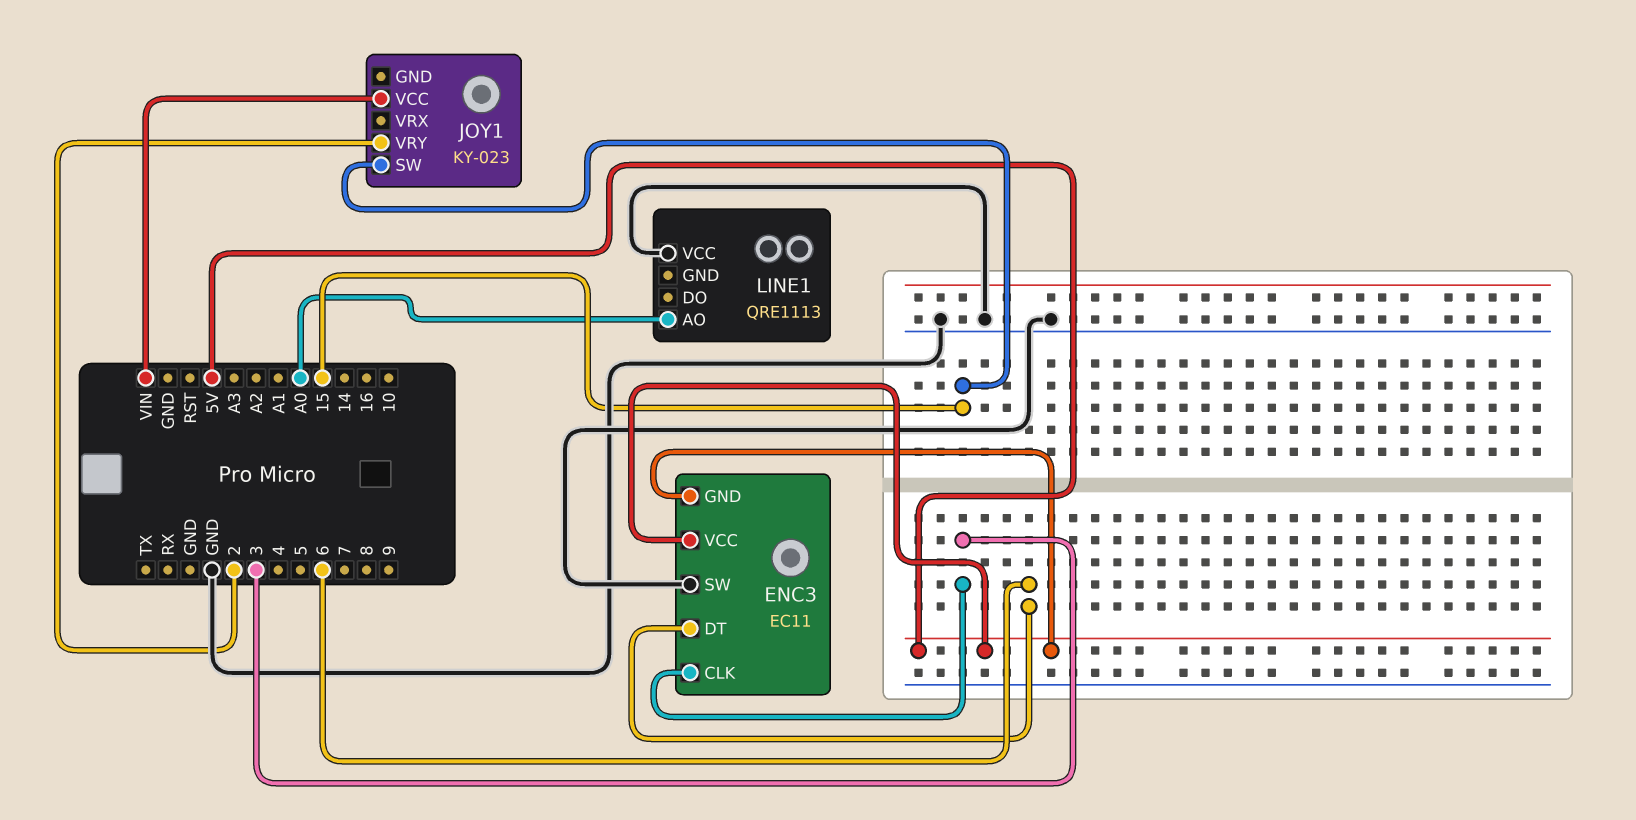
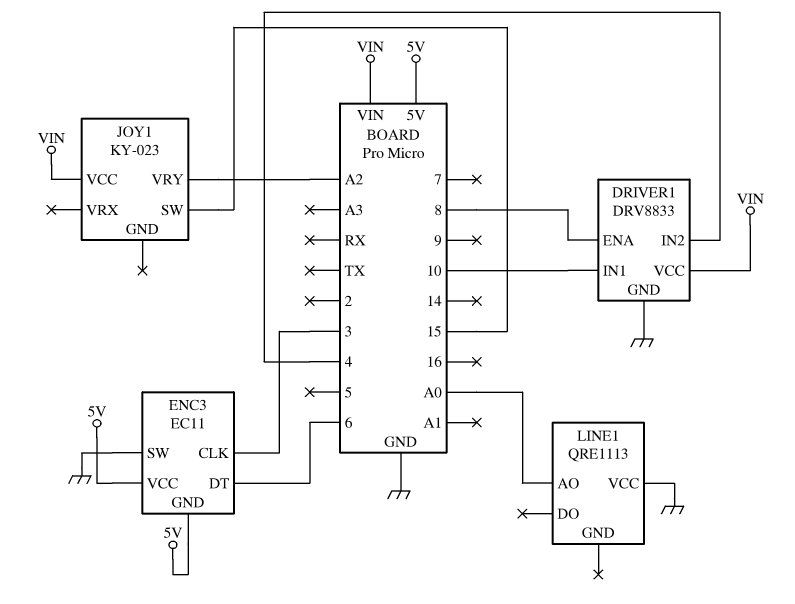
DRIVER1: none -> DRV8833
DRIVER1 pin ENA: none -> 8
DRIVER1 pin GND: none -> GND
DRIVER1 pin IN1: none -> 10
DRIVER1 pin IN2: none -> 4
DRIVER1 pin VCC: none -> VIN
JOY1 pin VRY: 2 -> A2

